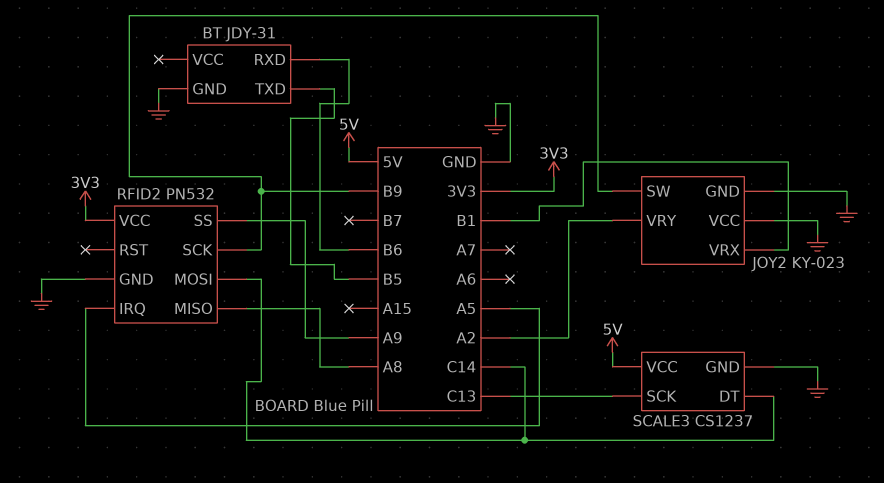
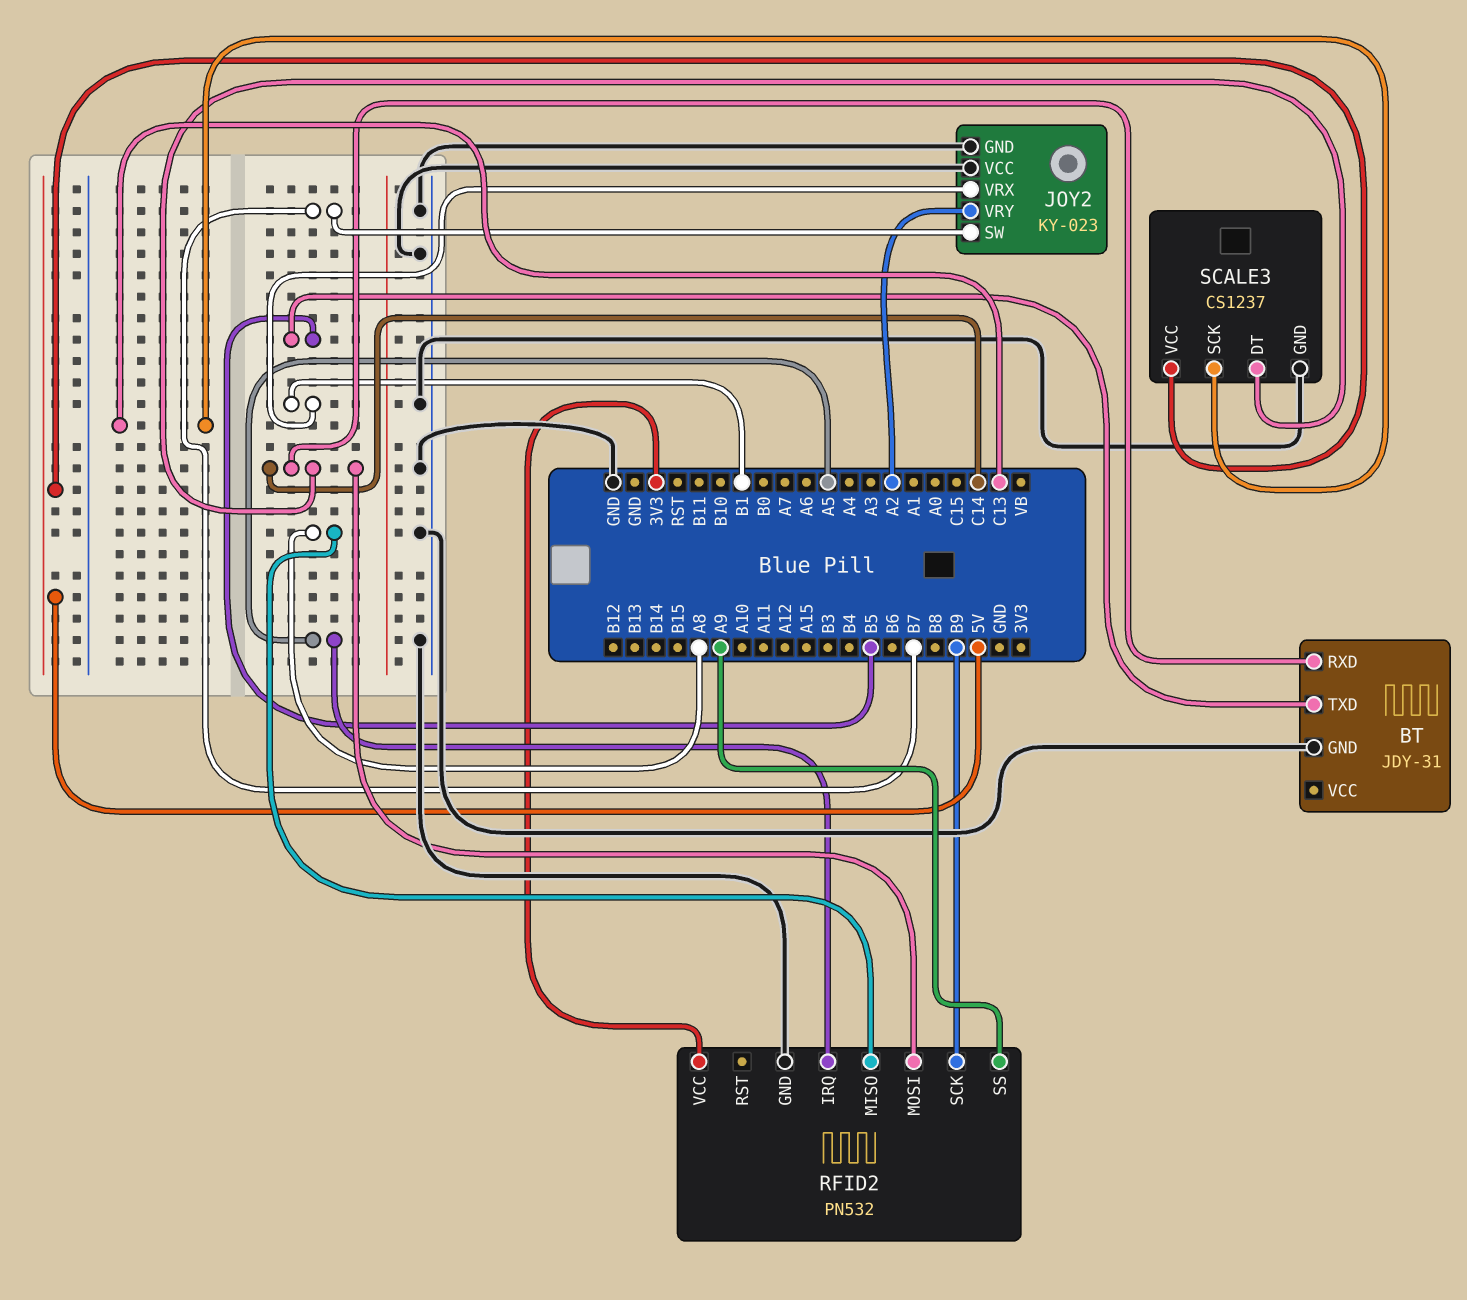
BT pin RXD: B6 -> C14
JOY2 pin SW: B9 -> B7

